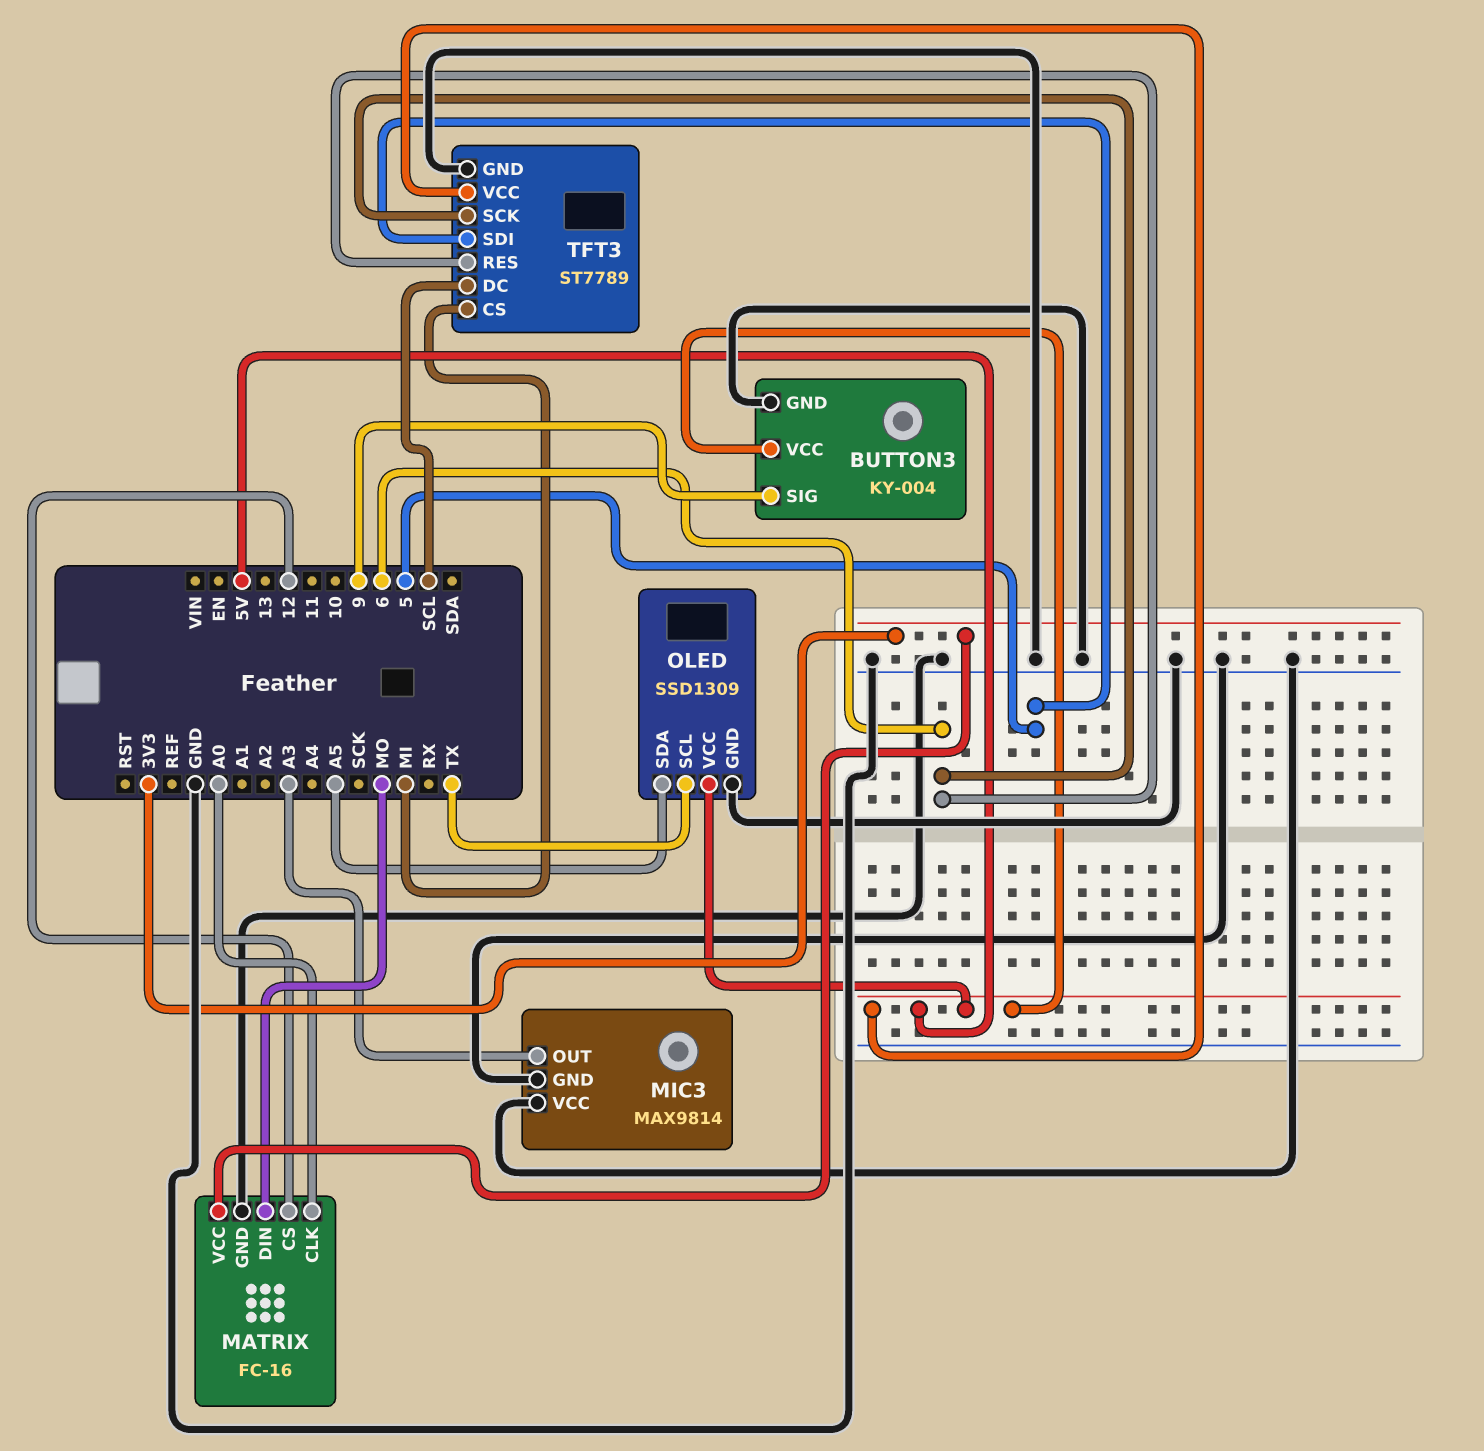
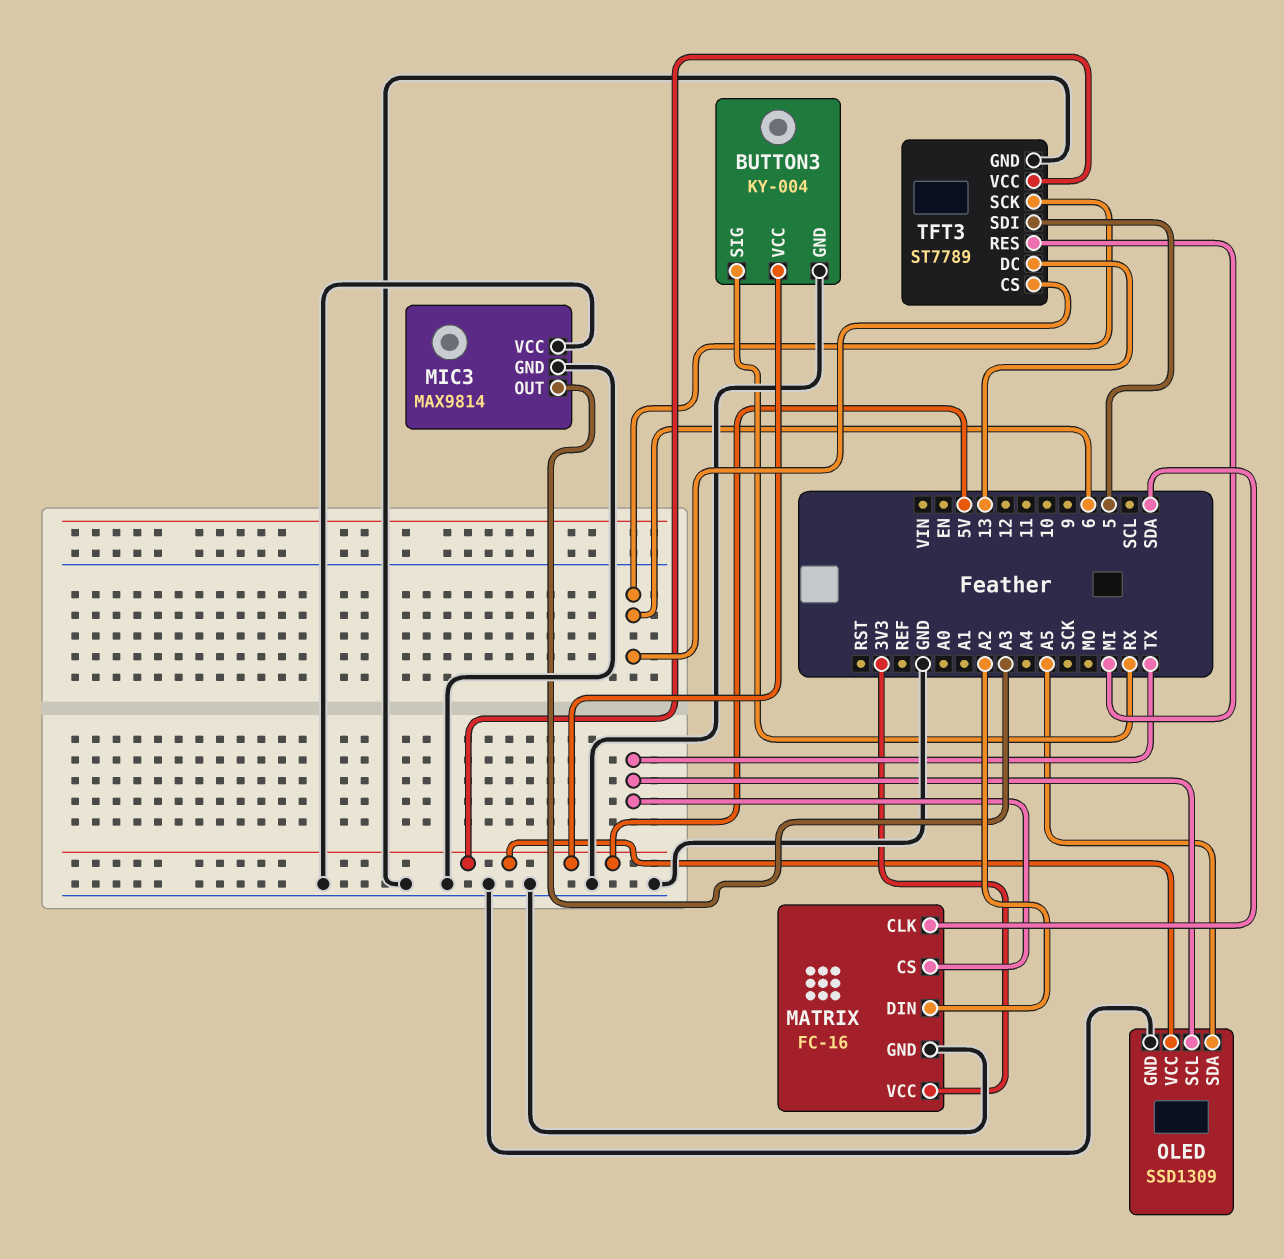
BUTTON3 pin SIG: 9 -> RX
MATRIX pin CLK: A0 -> SDA
MATRIX pin CS: 12 -> TX
MATRIX pin DIN: MO -> A2
TFT3 pin CS: MI -> 6
TFT3 pin DC: SCL -> 13
TFT3 pin RES: 6 -> MI

